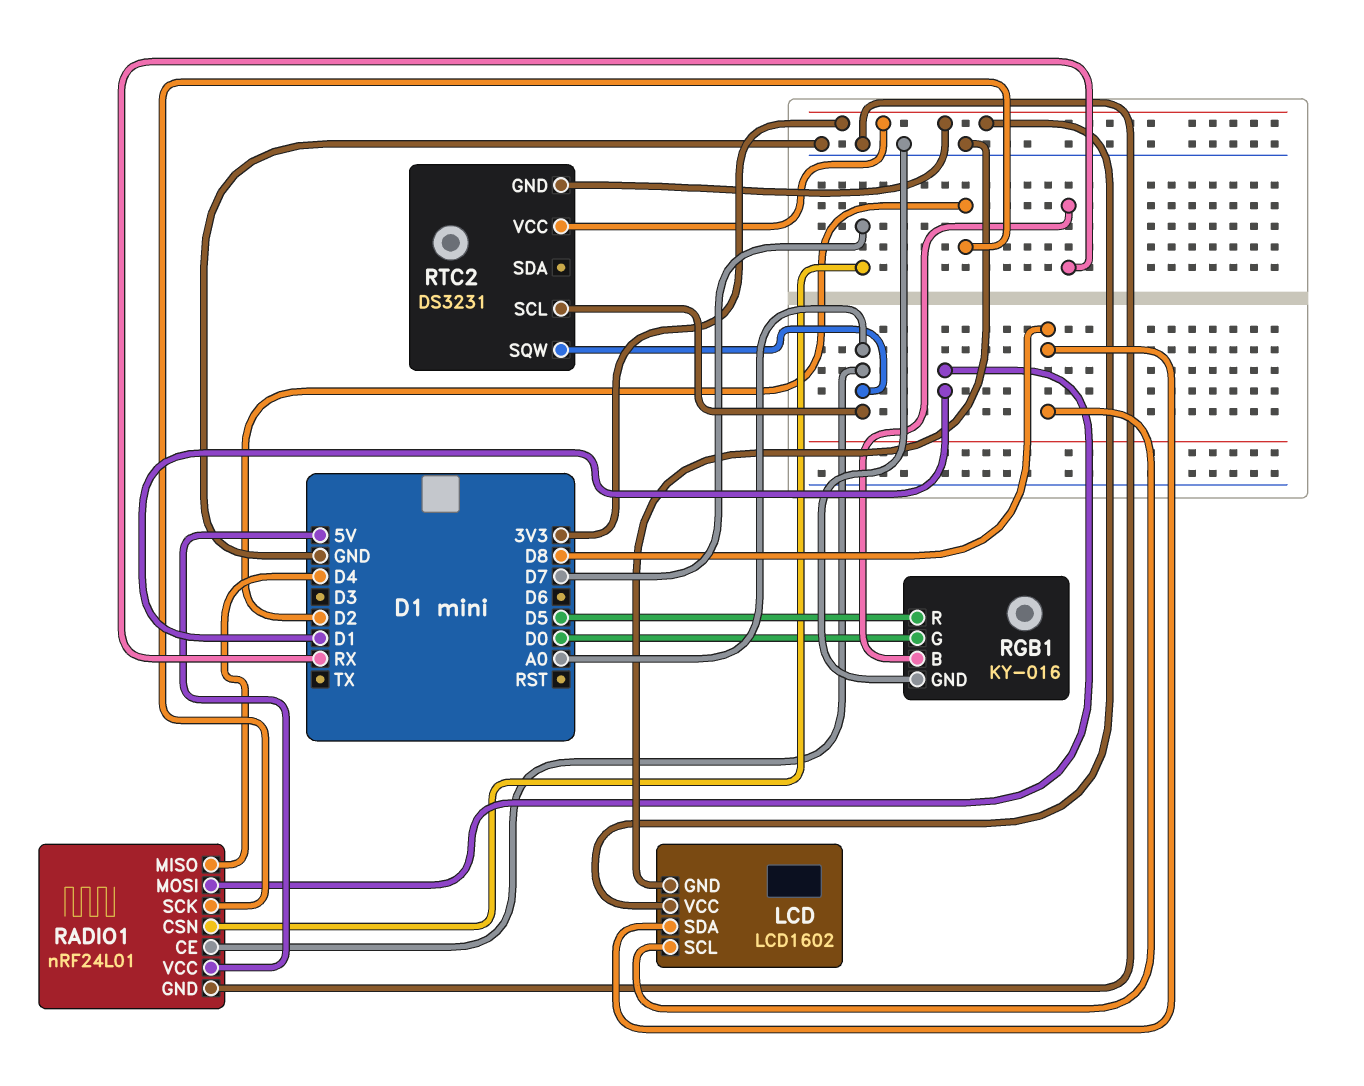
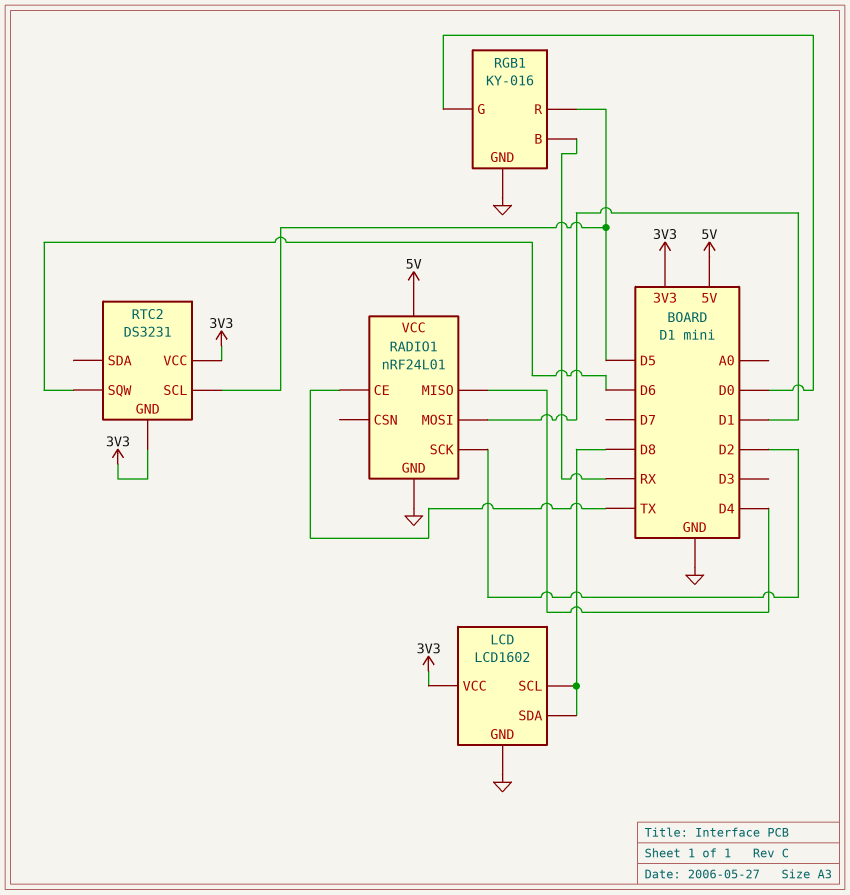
RADIO1 pin CE: A0 -> TX
RADIO1 pin CSN: D7 -> none
RTC2 pin SCL: A0 -> D5
RTC2 pin SQW: A0 -> D6

